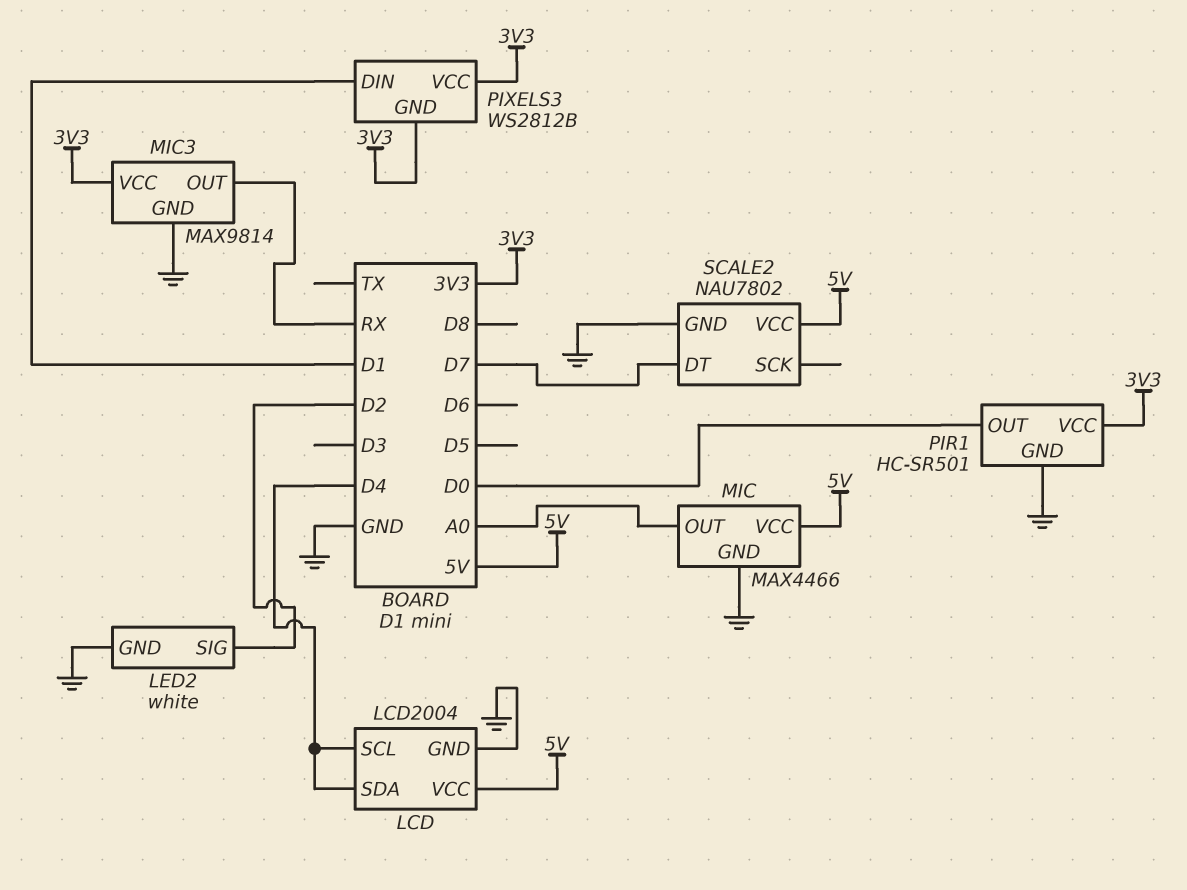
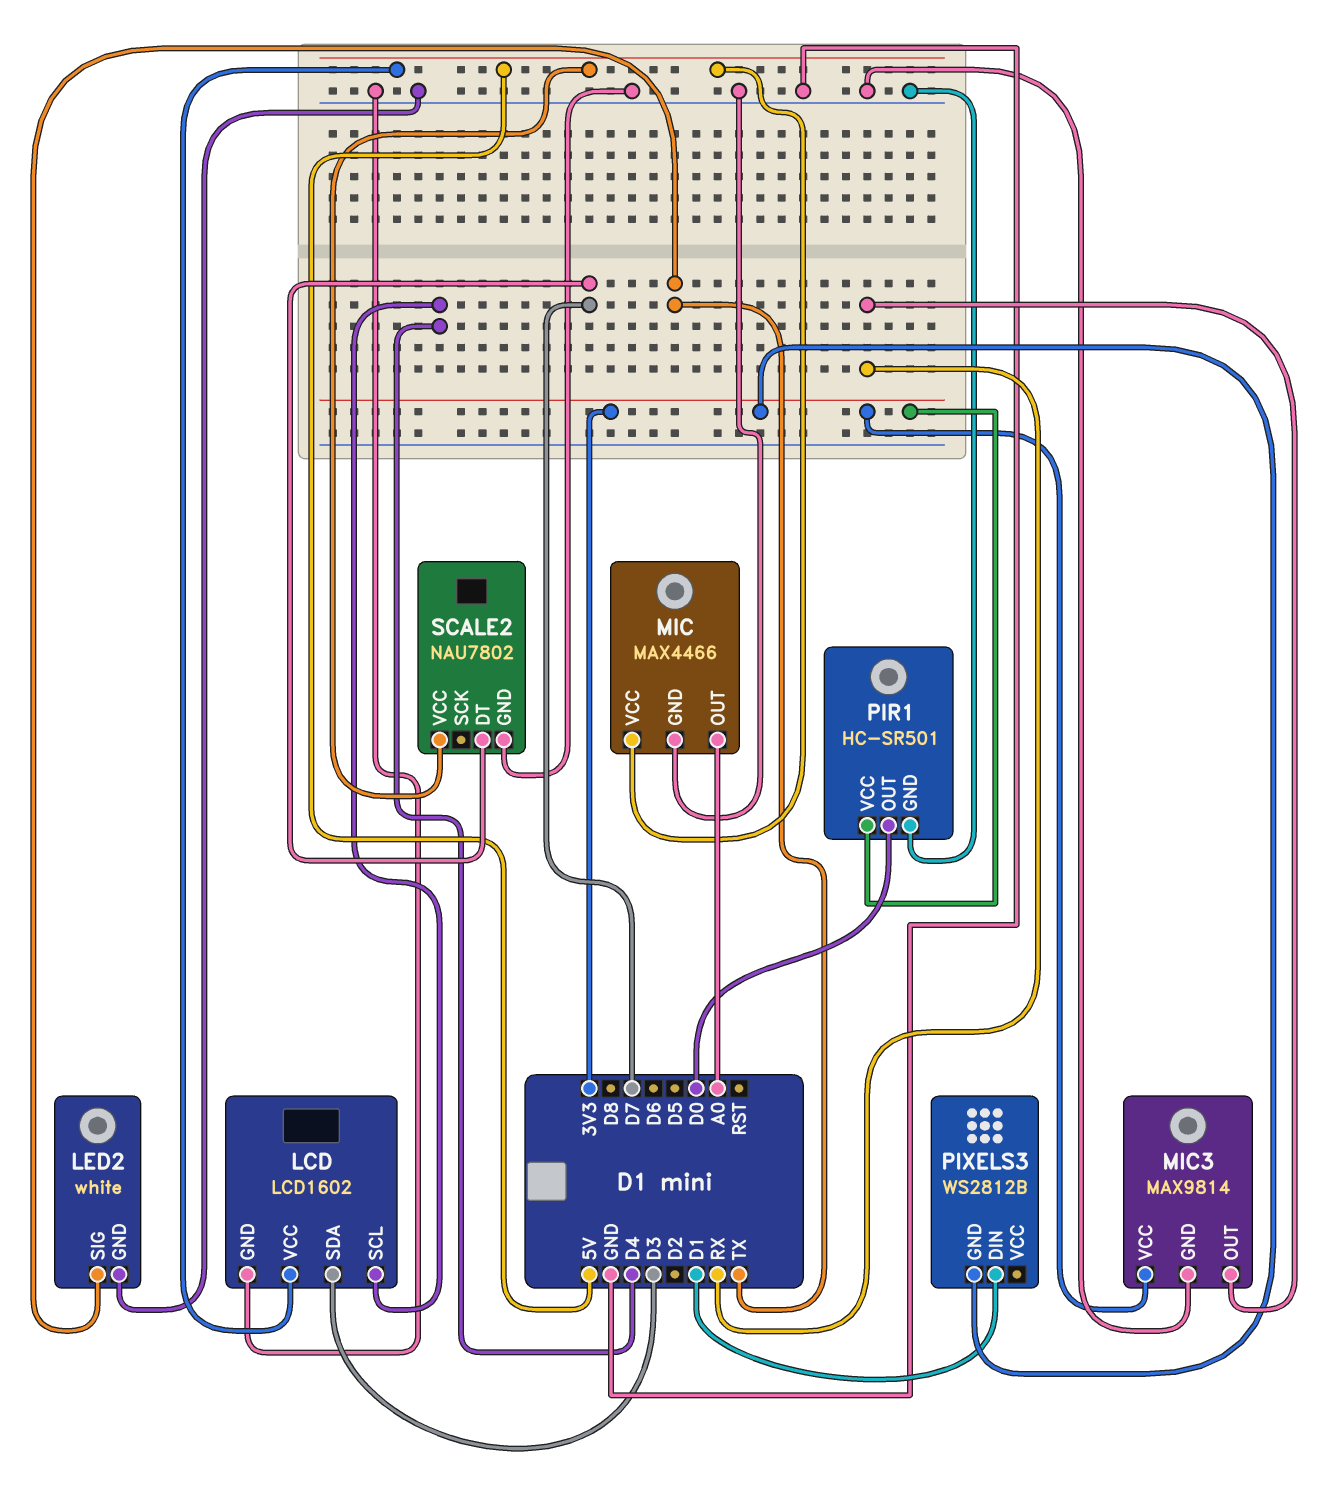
LCD: LCD2004 -> LCD1602
LCD pin SDA: D4 -> D3
LED2 pin SIG: D2 -> TX
PIXELS3 pin VCC: 3V3 -> none

